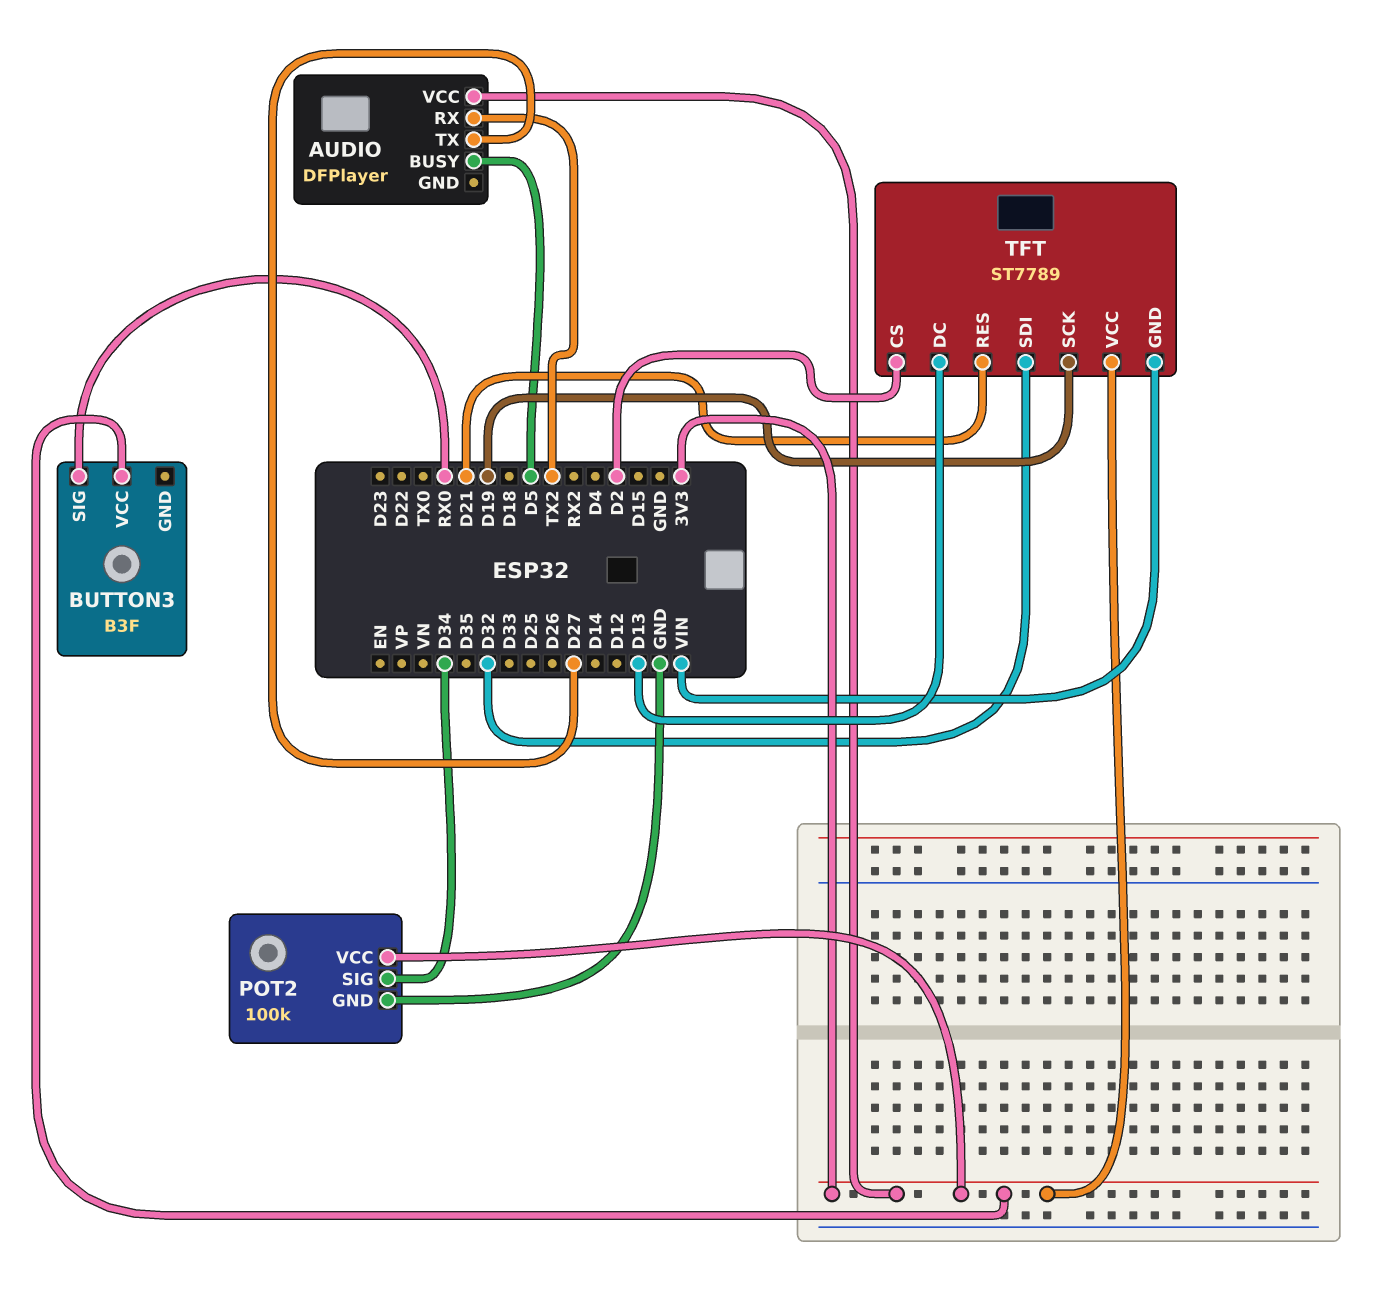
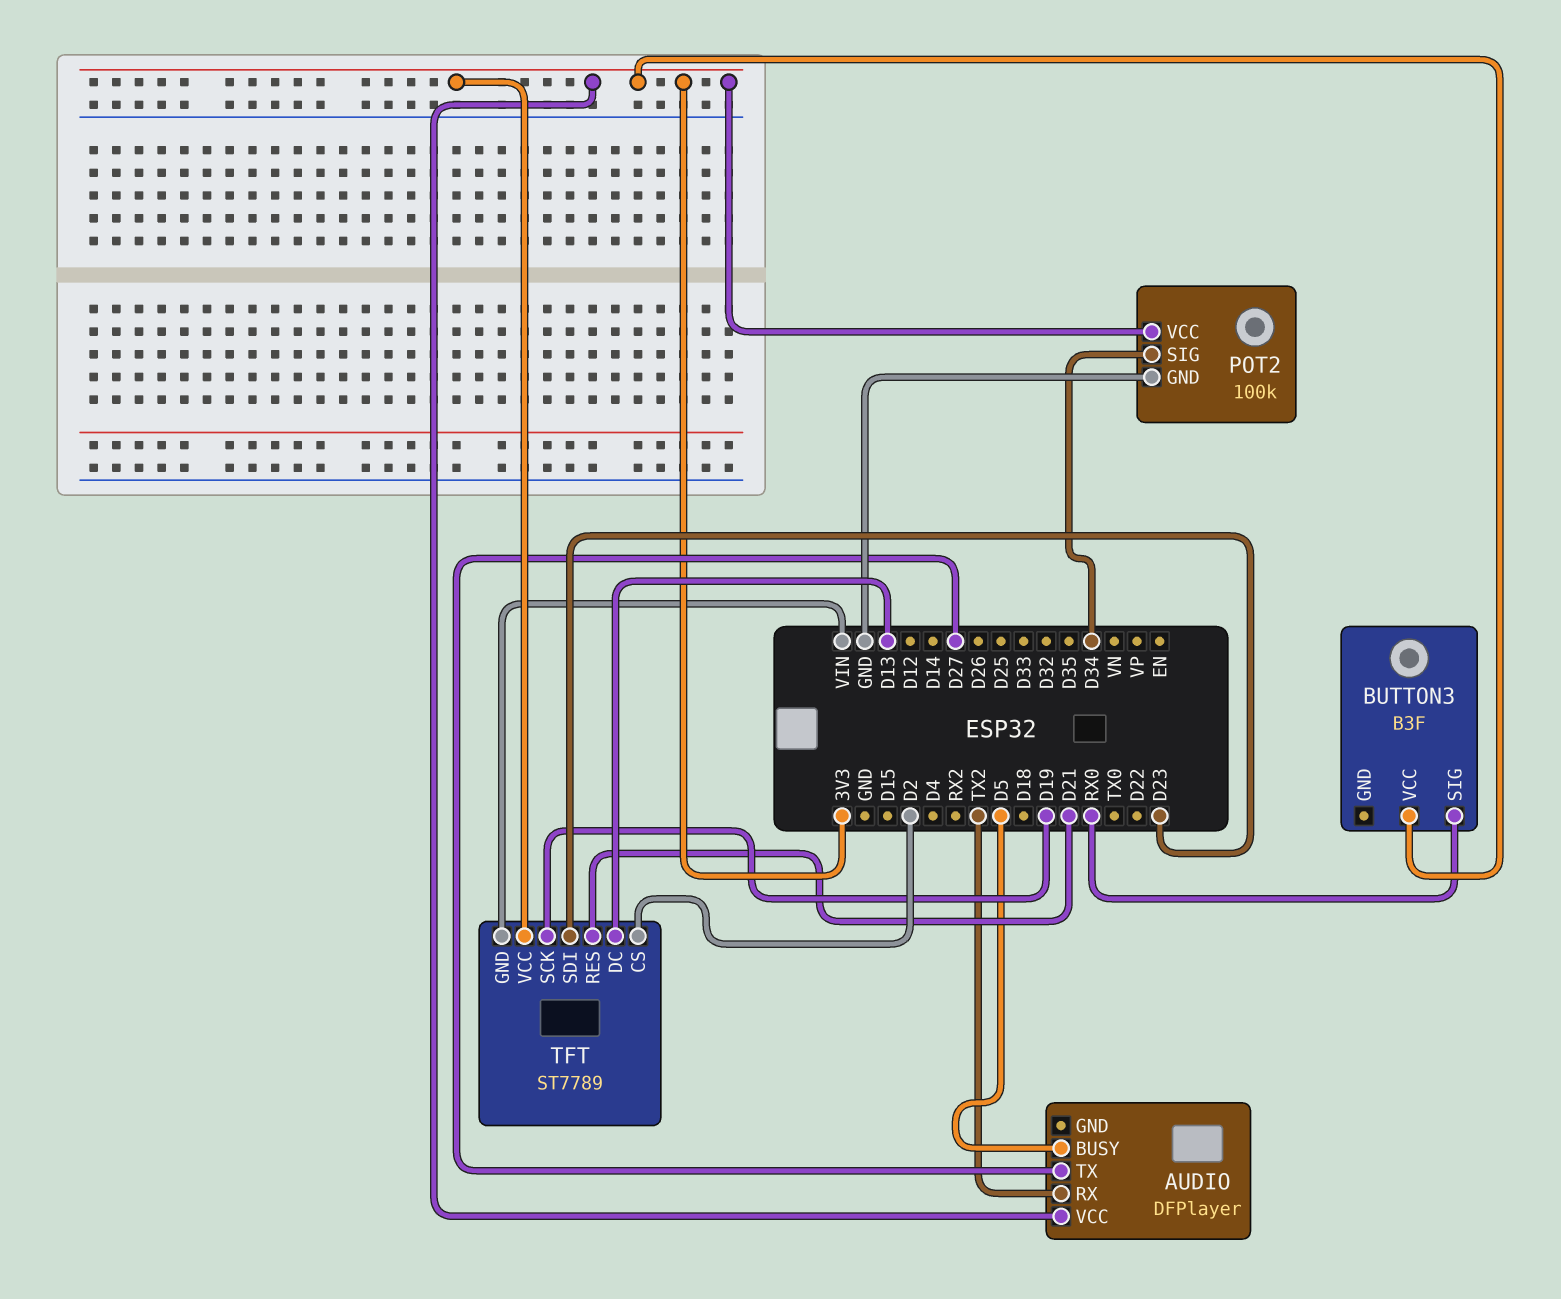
TFT pin SDI: D32 -> D23

